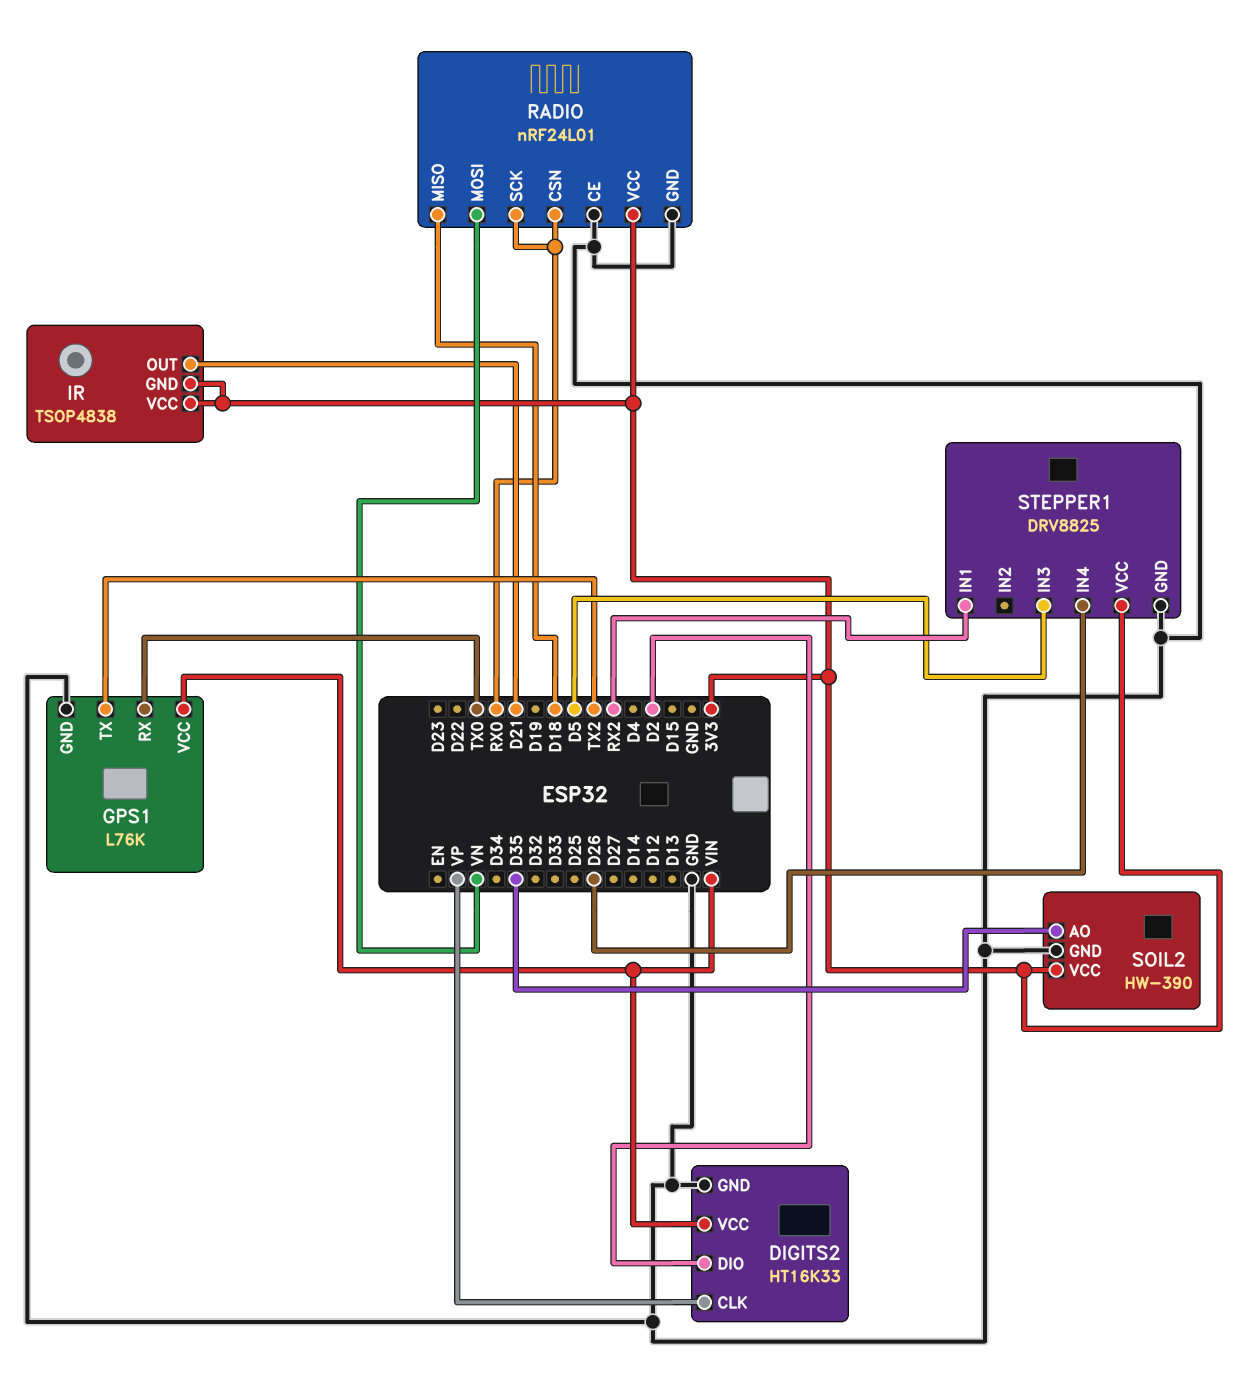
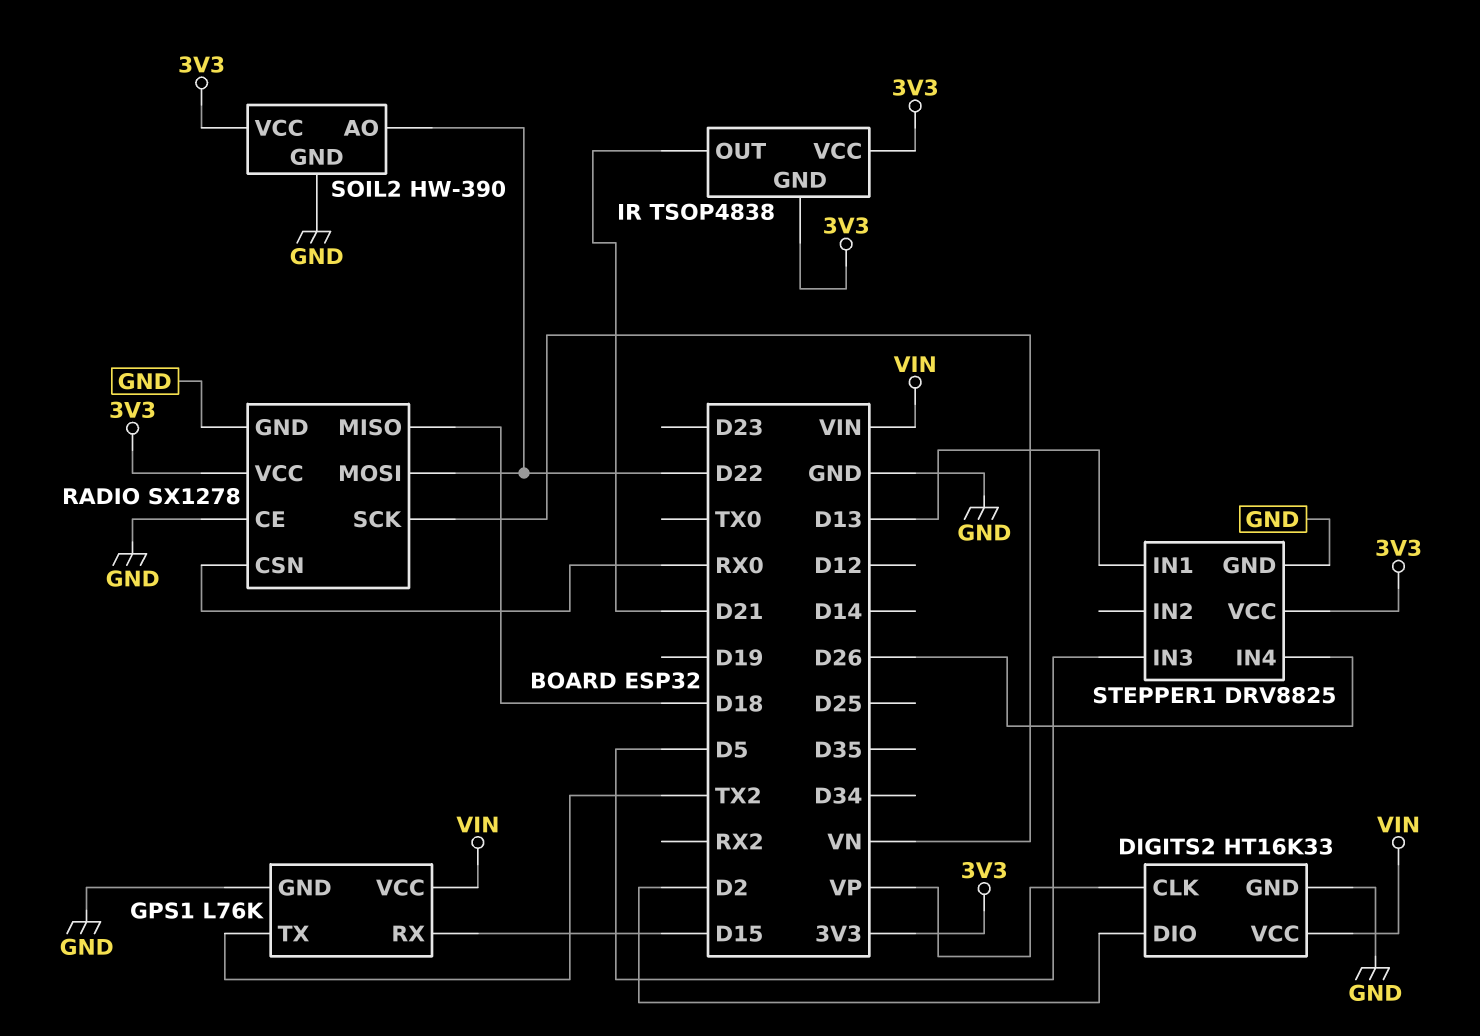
GPS1 pin RX: TX0 -> D15
RADIO: nRF24L01 -> SX1278
RADIO pin MOSI: VN -> D22
RADIO pin SCK: RX0 -> VN
SOIL2 pin AO: D35 -> D22
STEPPER1 pin IN1: RX2 -> D13

